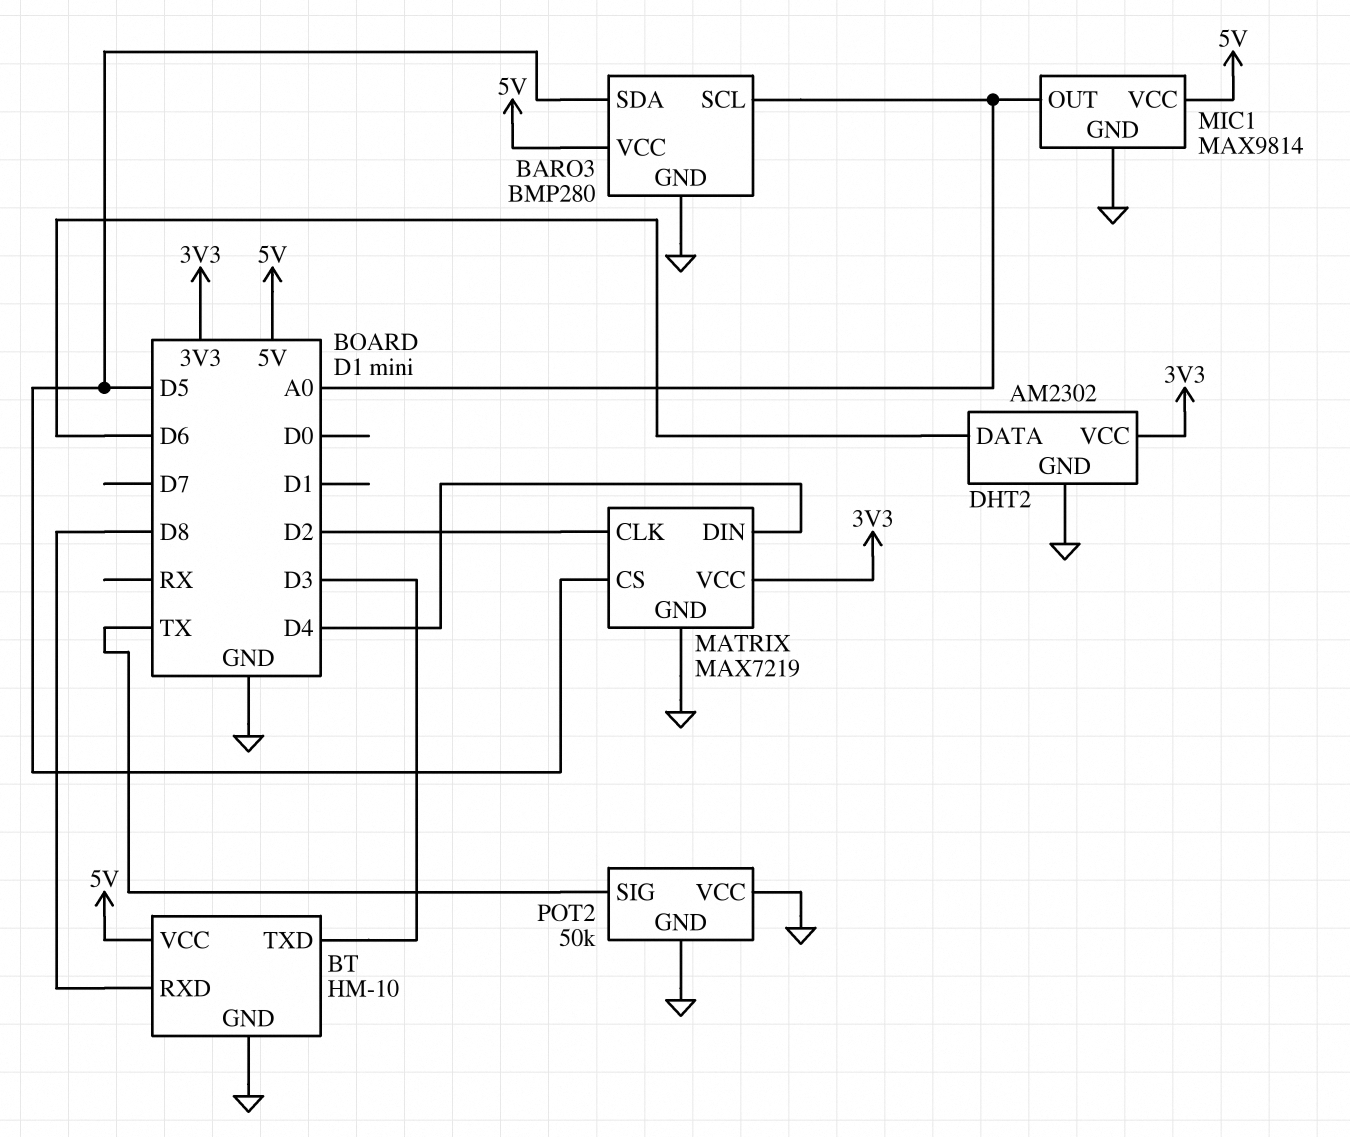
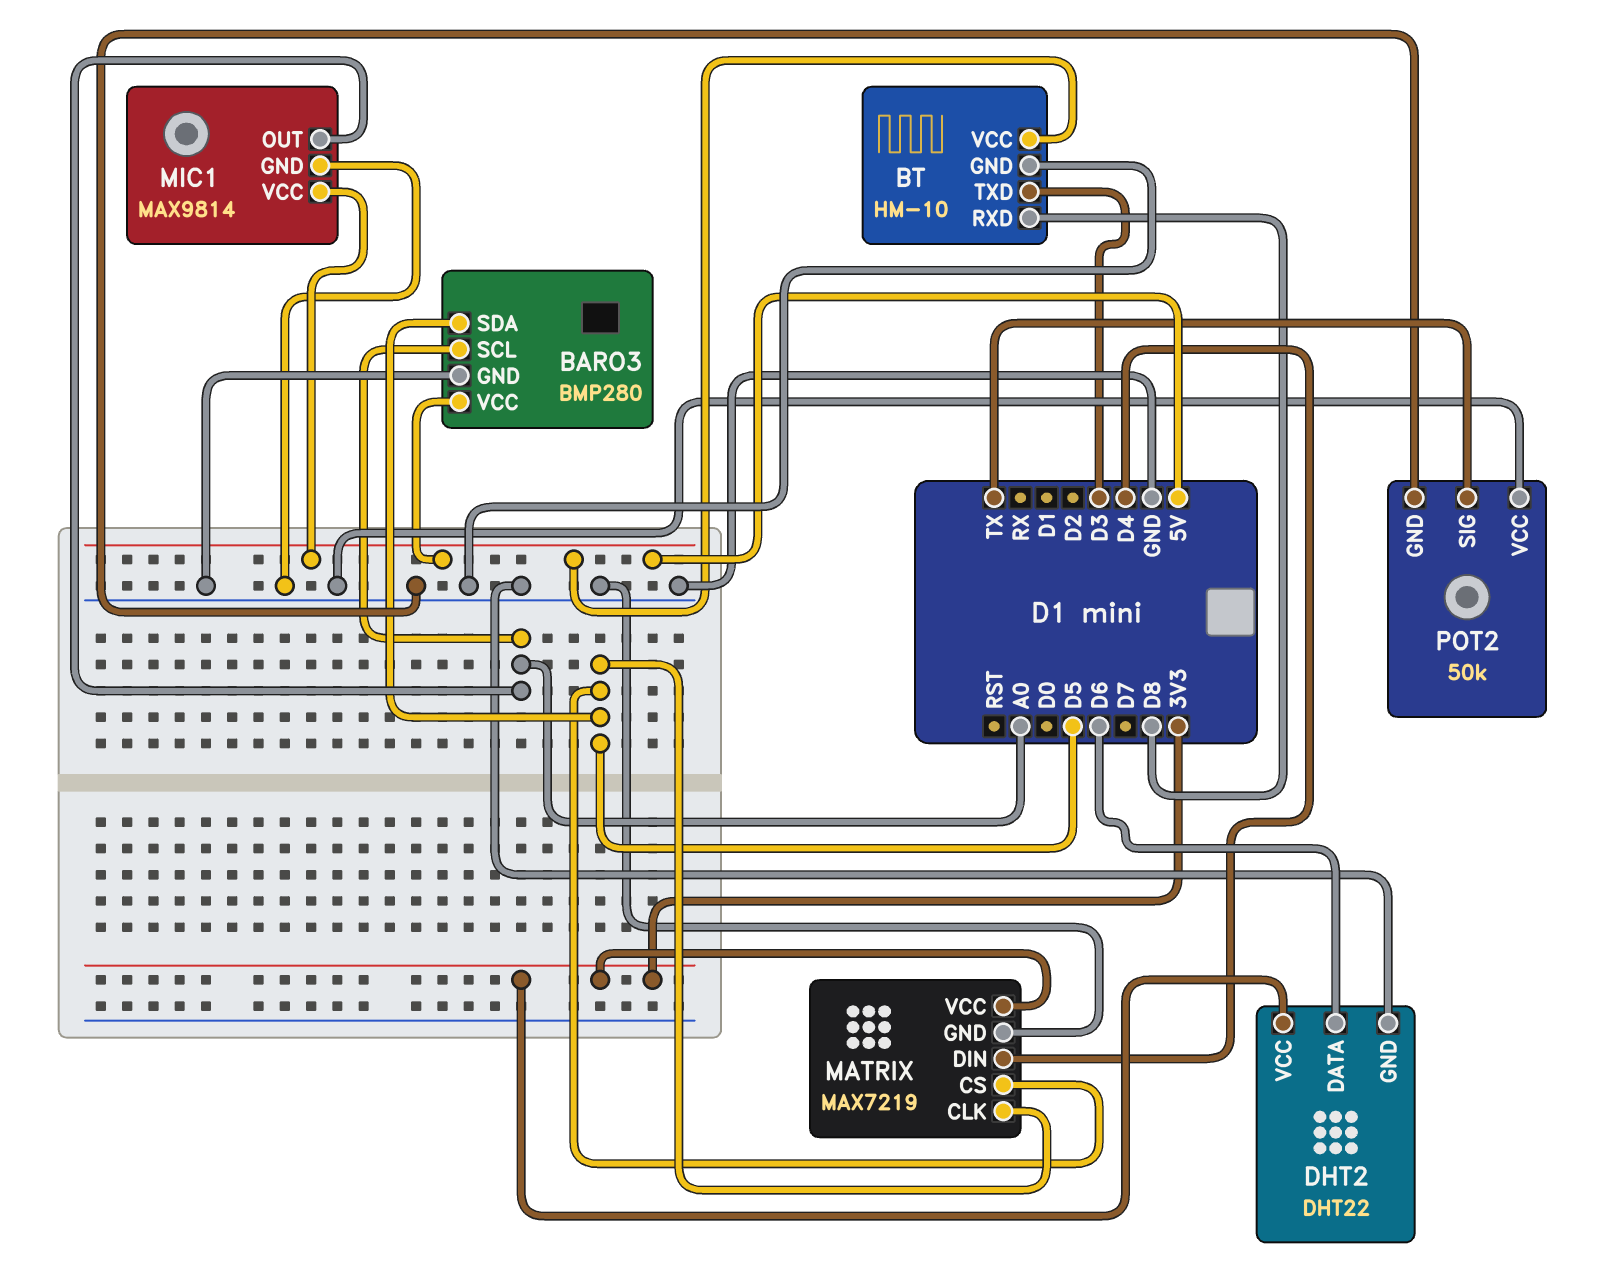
DHT2: AM2302 -> DHT22
MATRIX pin CLK: D2 -> D5

